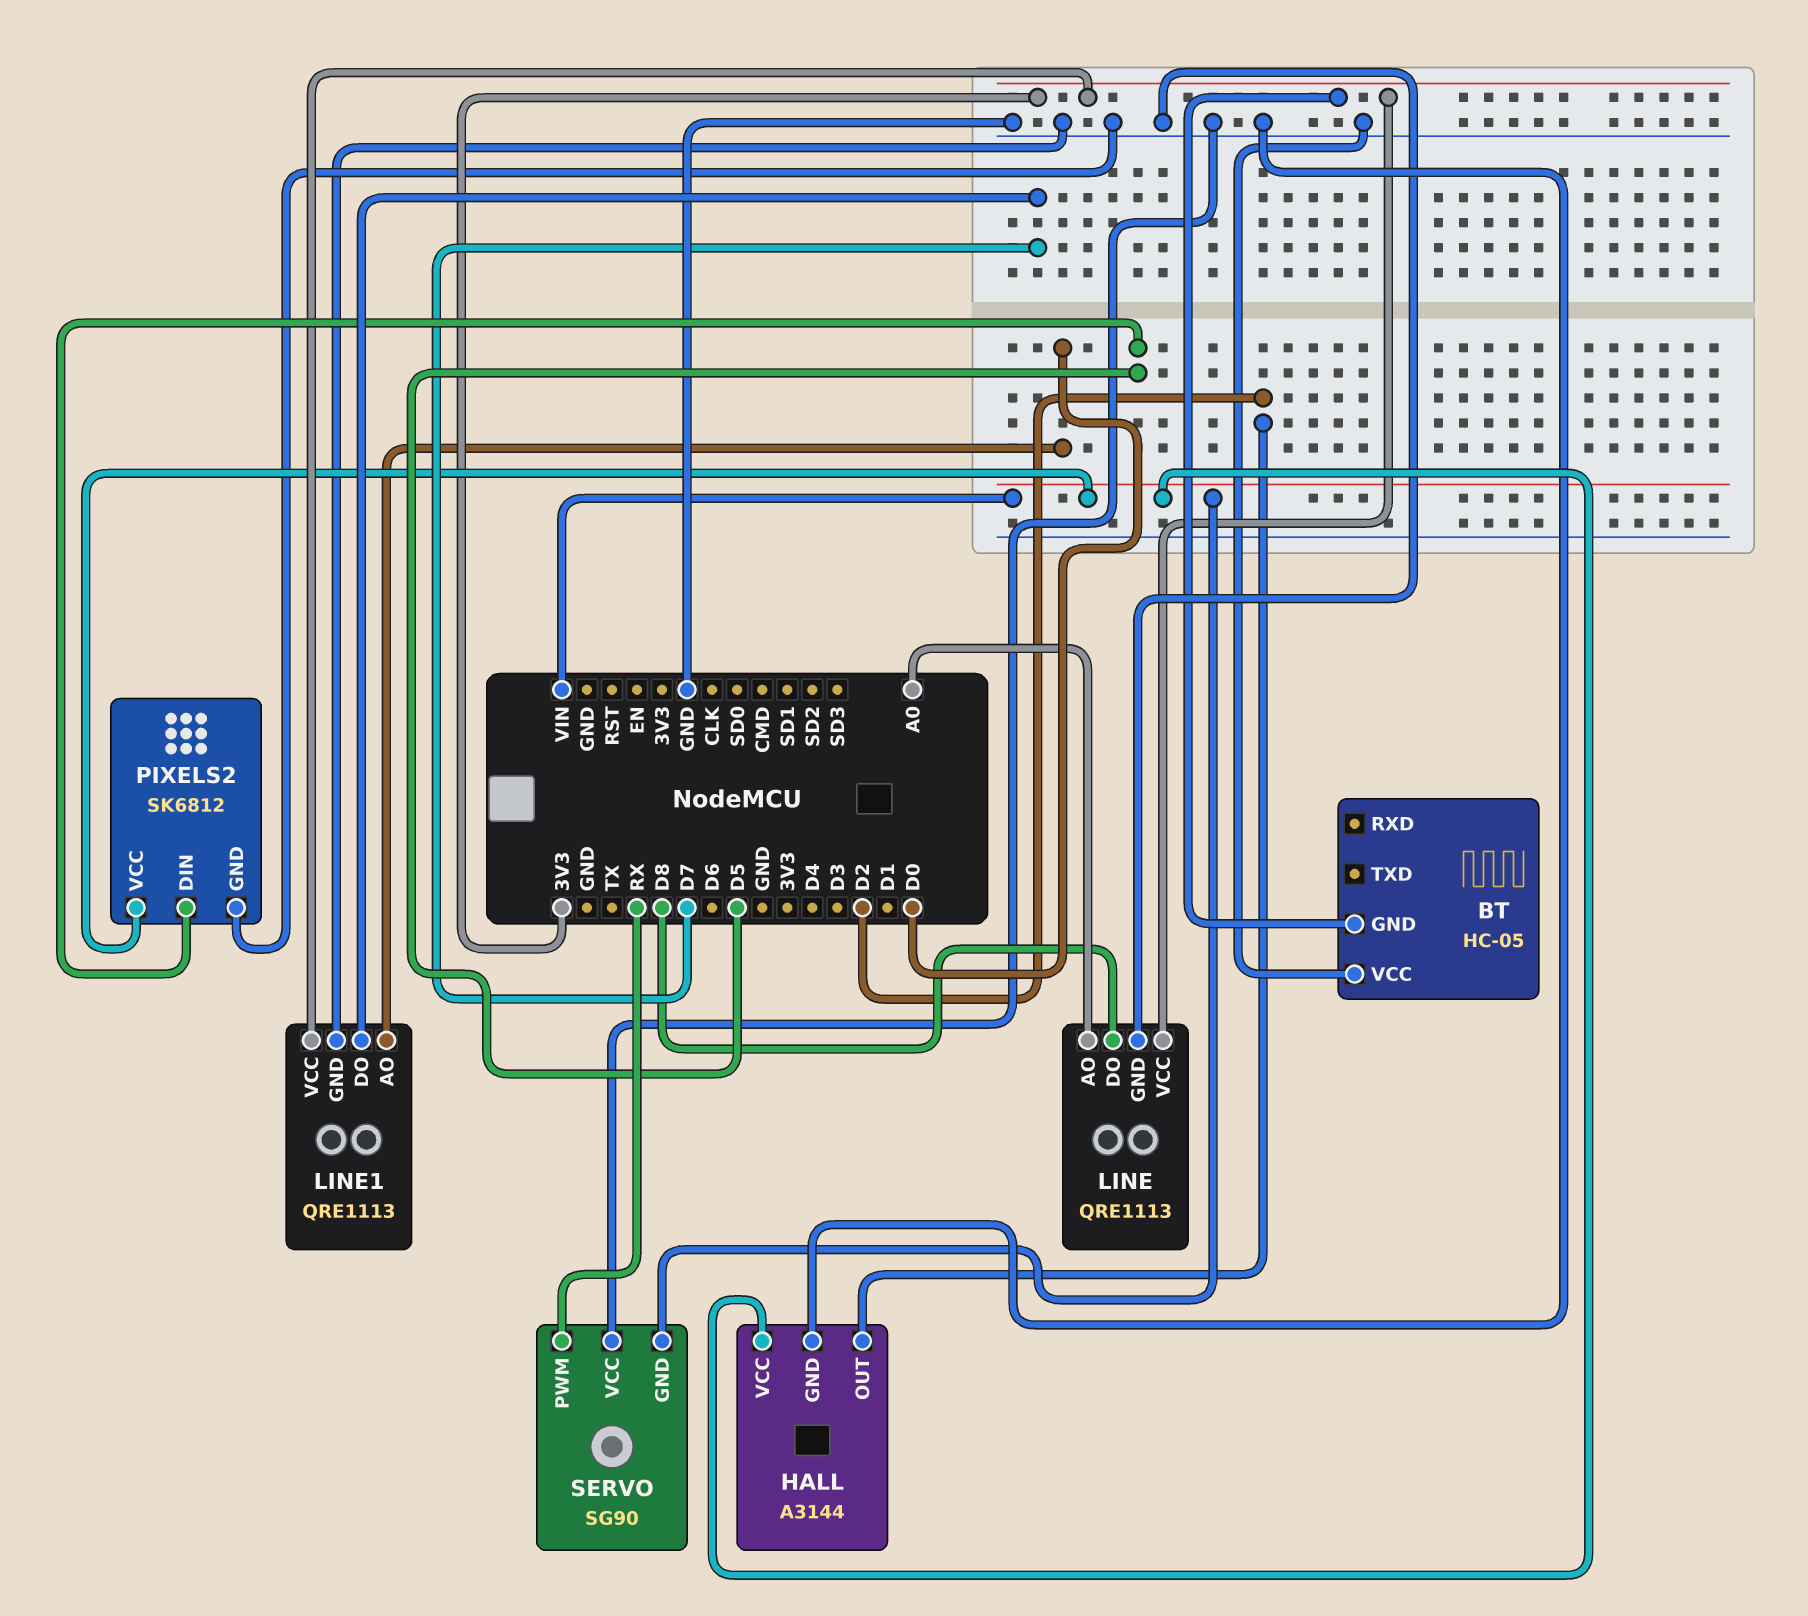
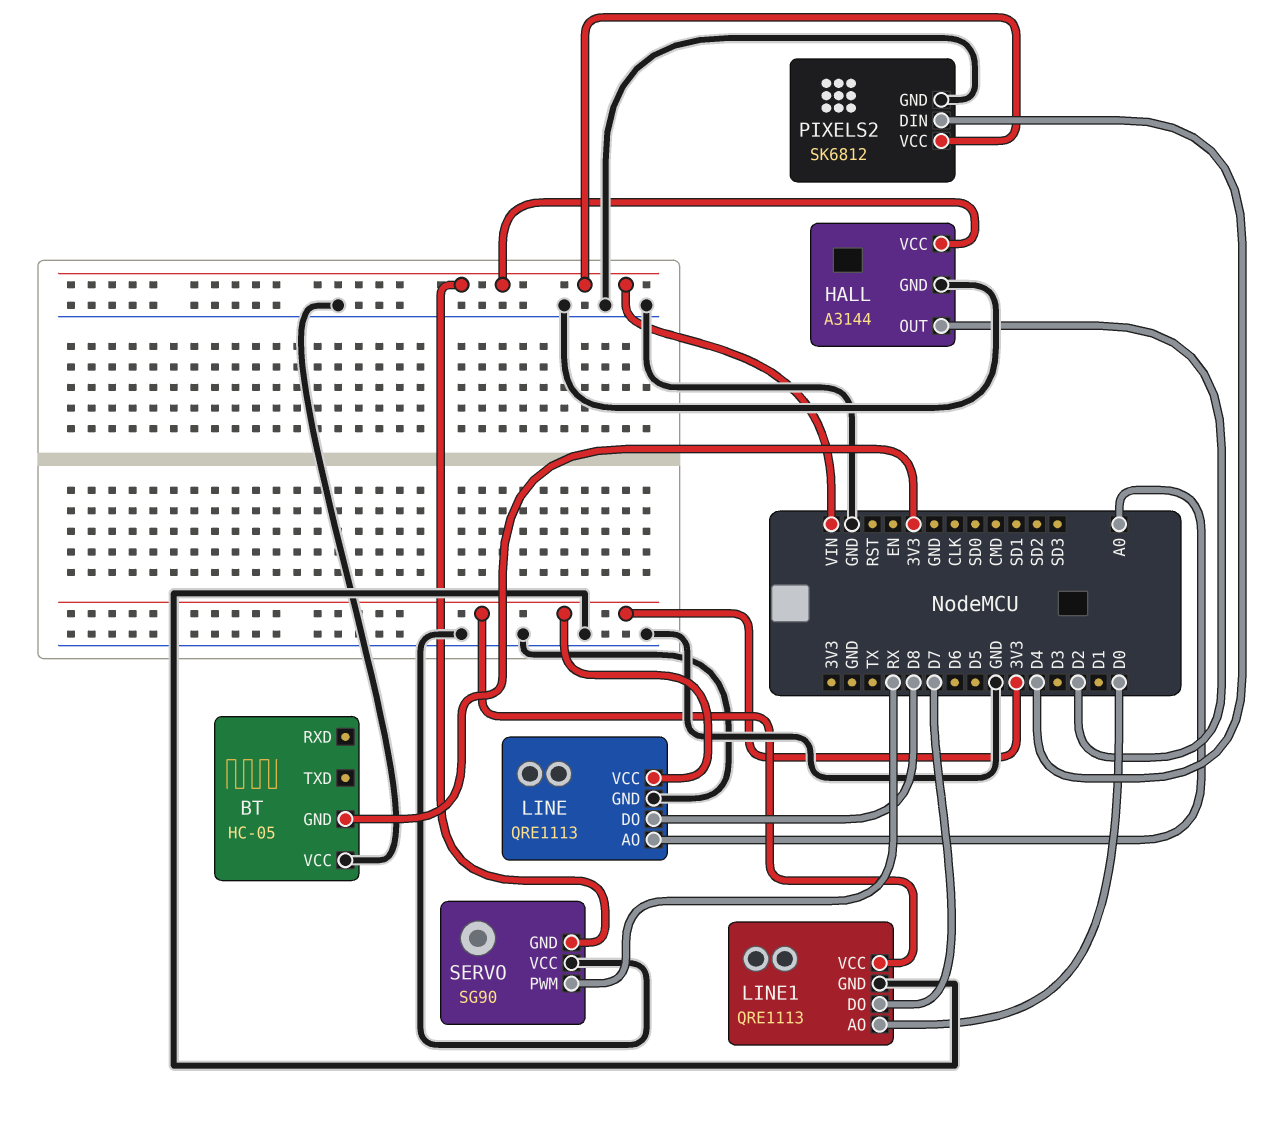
PIXELS2 pin DIN: D5 -> D4

